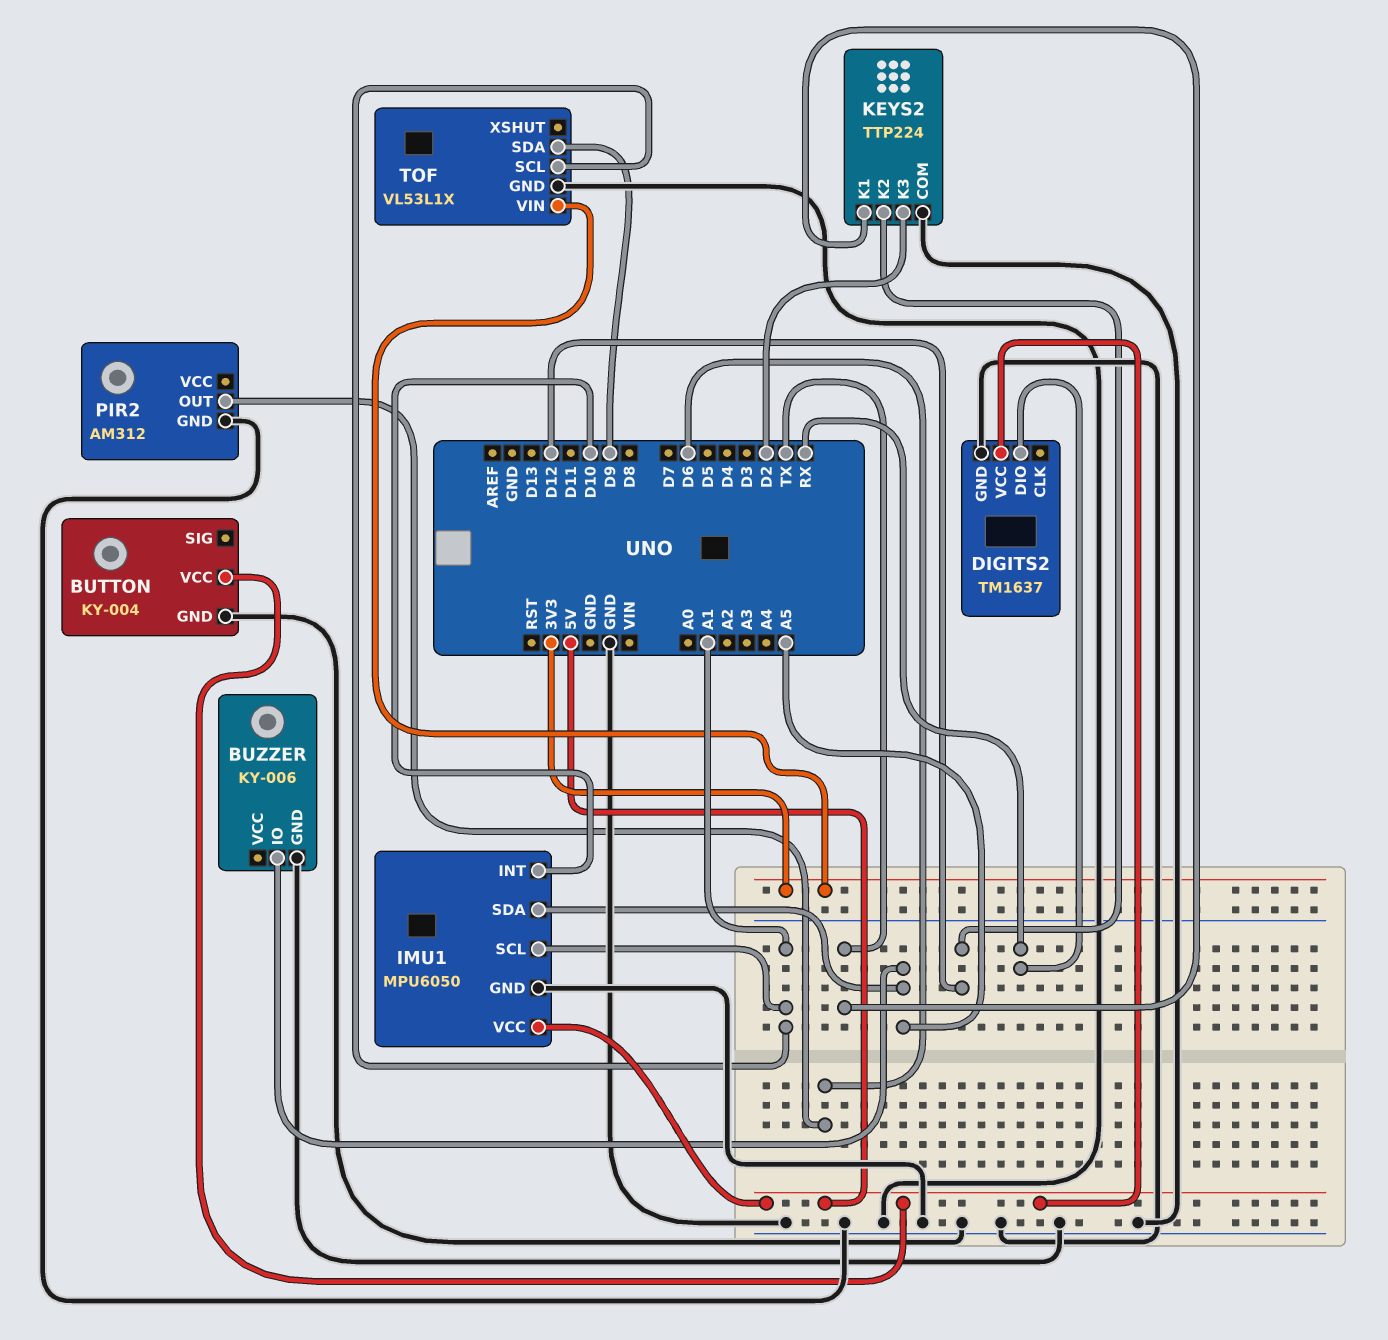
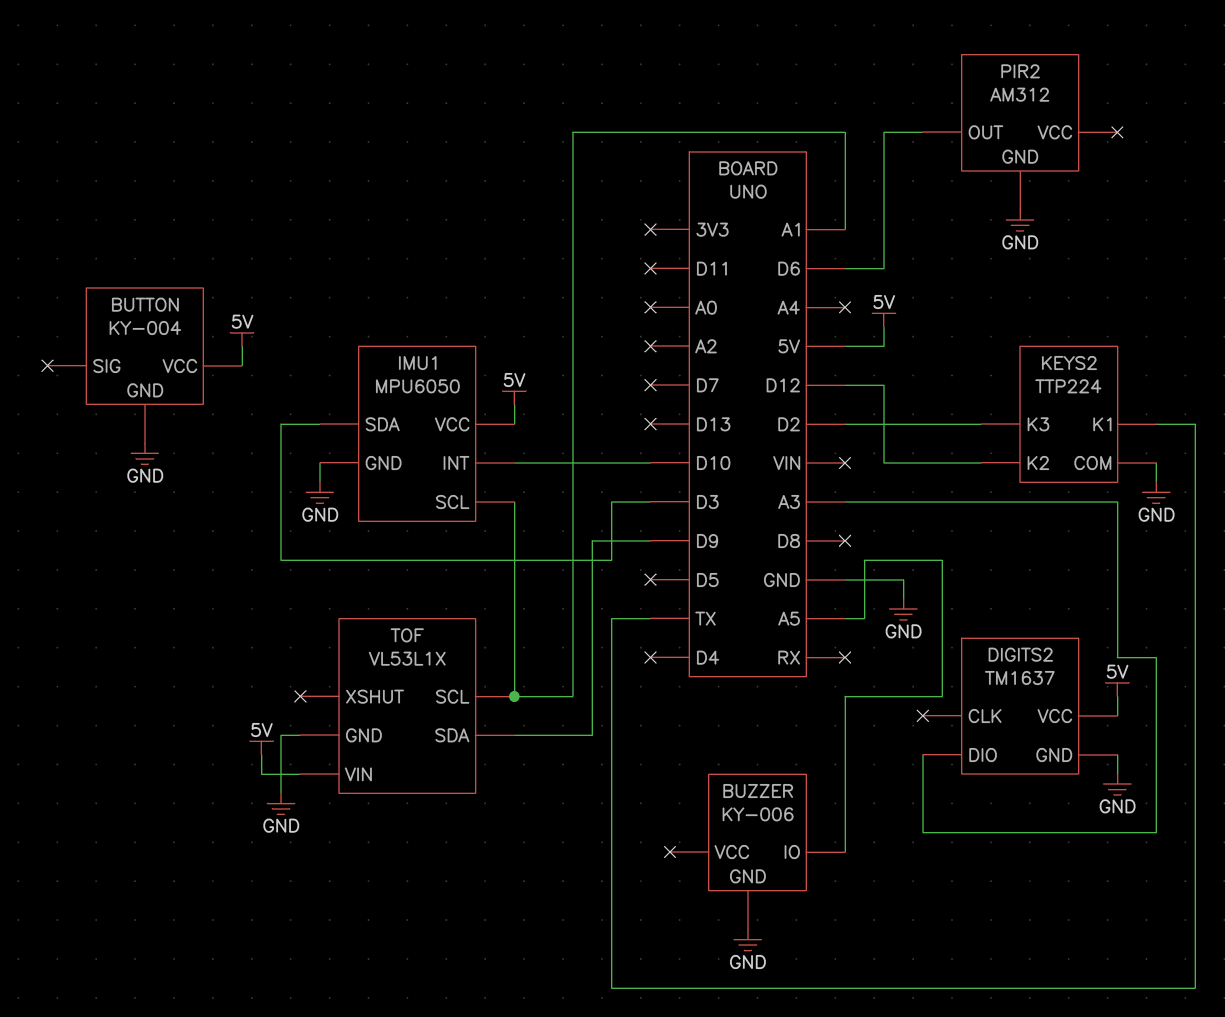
DIGITS2 pin DIO: RX -> A3
IMU1 pin SDA: A5 -> D3
TOF pin VIN: 3V3 -> 5V

